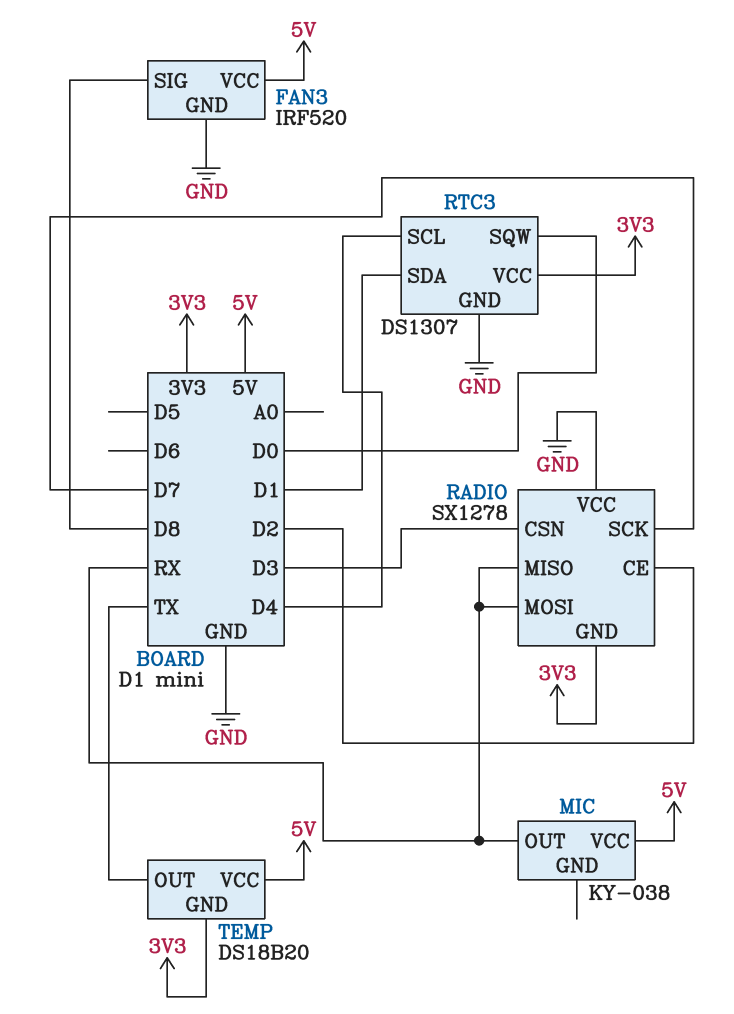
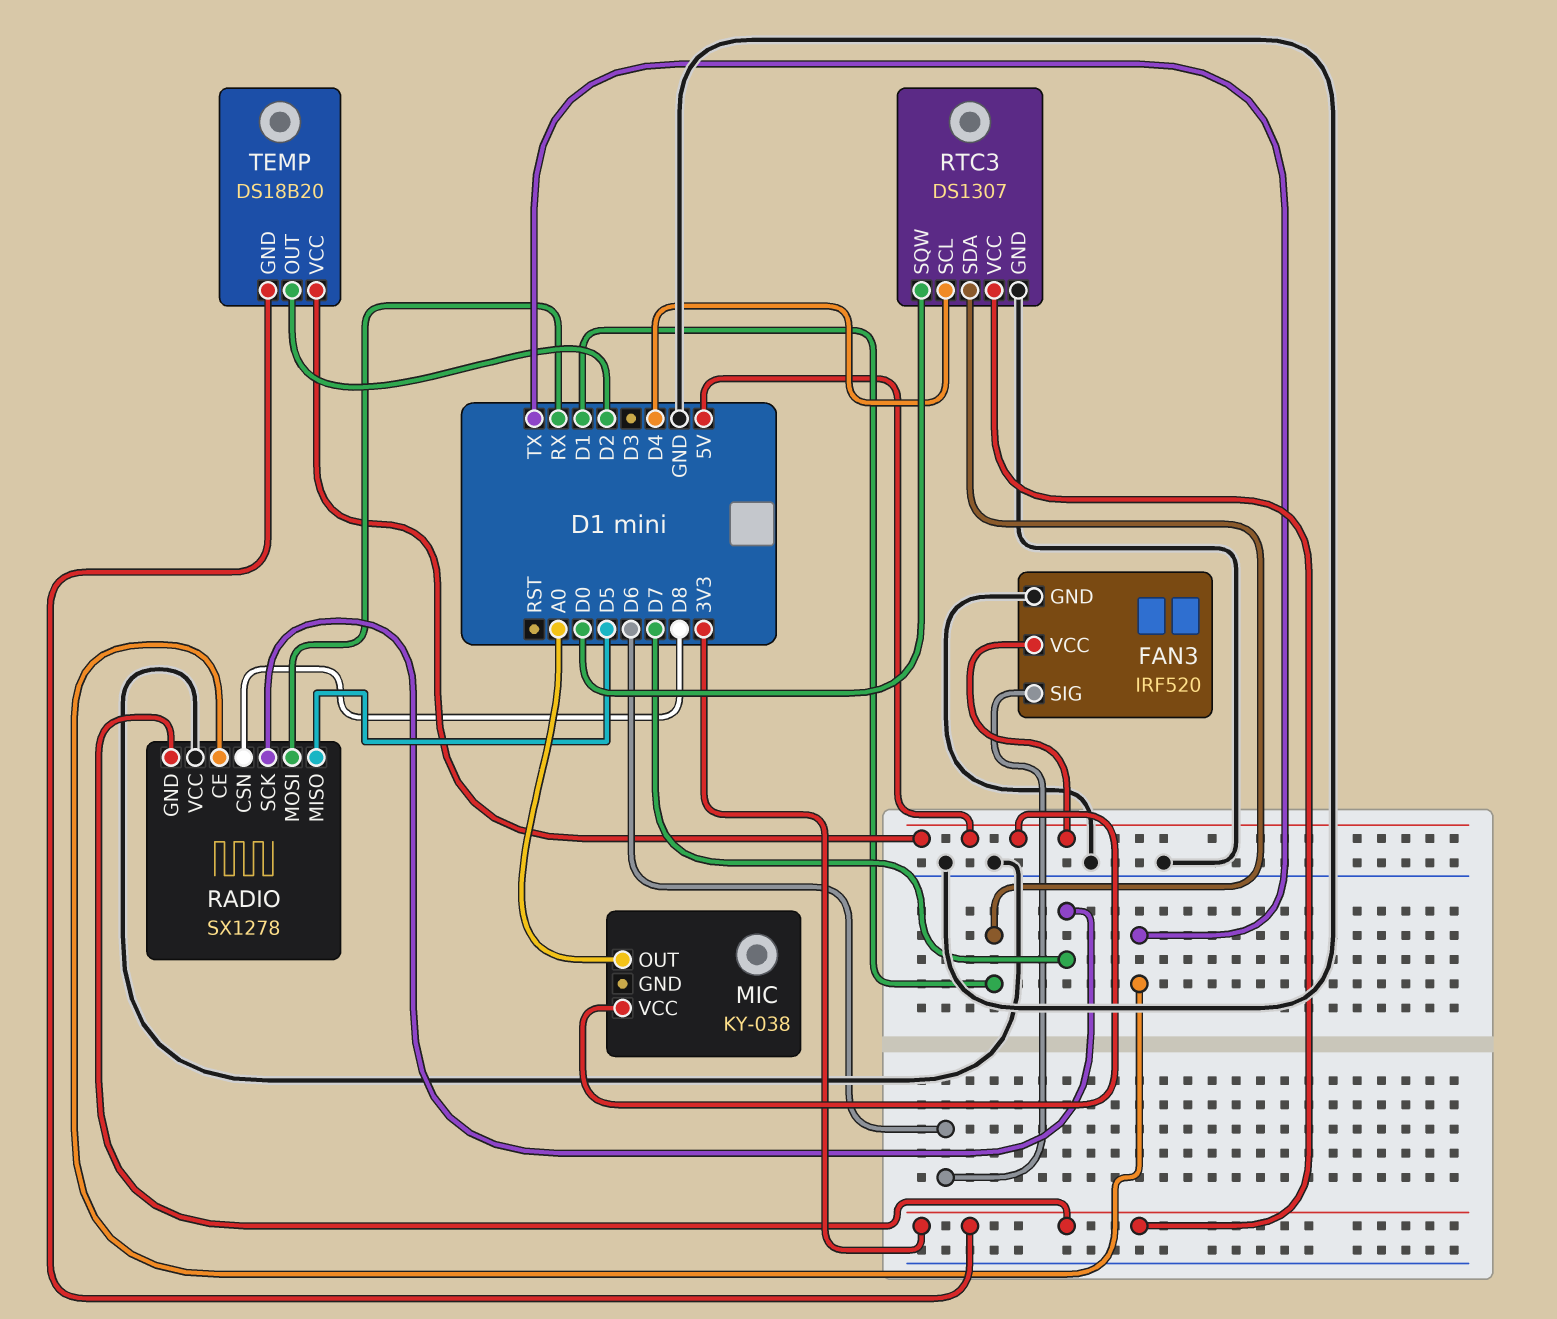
FAN3 pin SIG: D8 -> D6
MIC pin OUT: RX -> A0
RADIO pin CE: D2 -> TX
RADIO pin CSN: D3 -> D8
RADIO pin MISO: RX -> D5
TEMP pin OUT: TX -> D2

